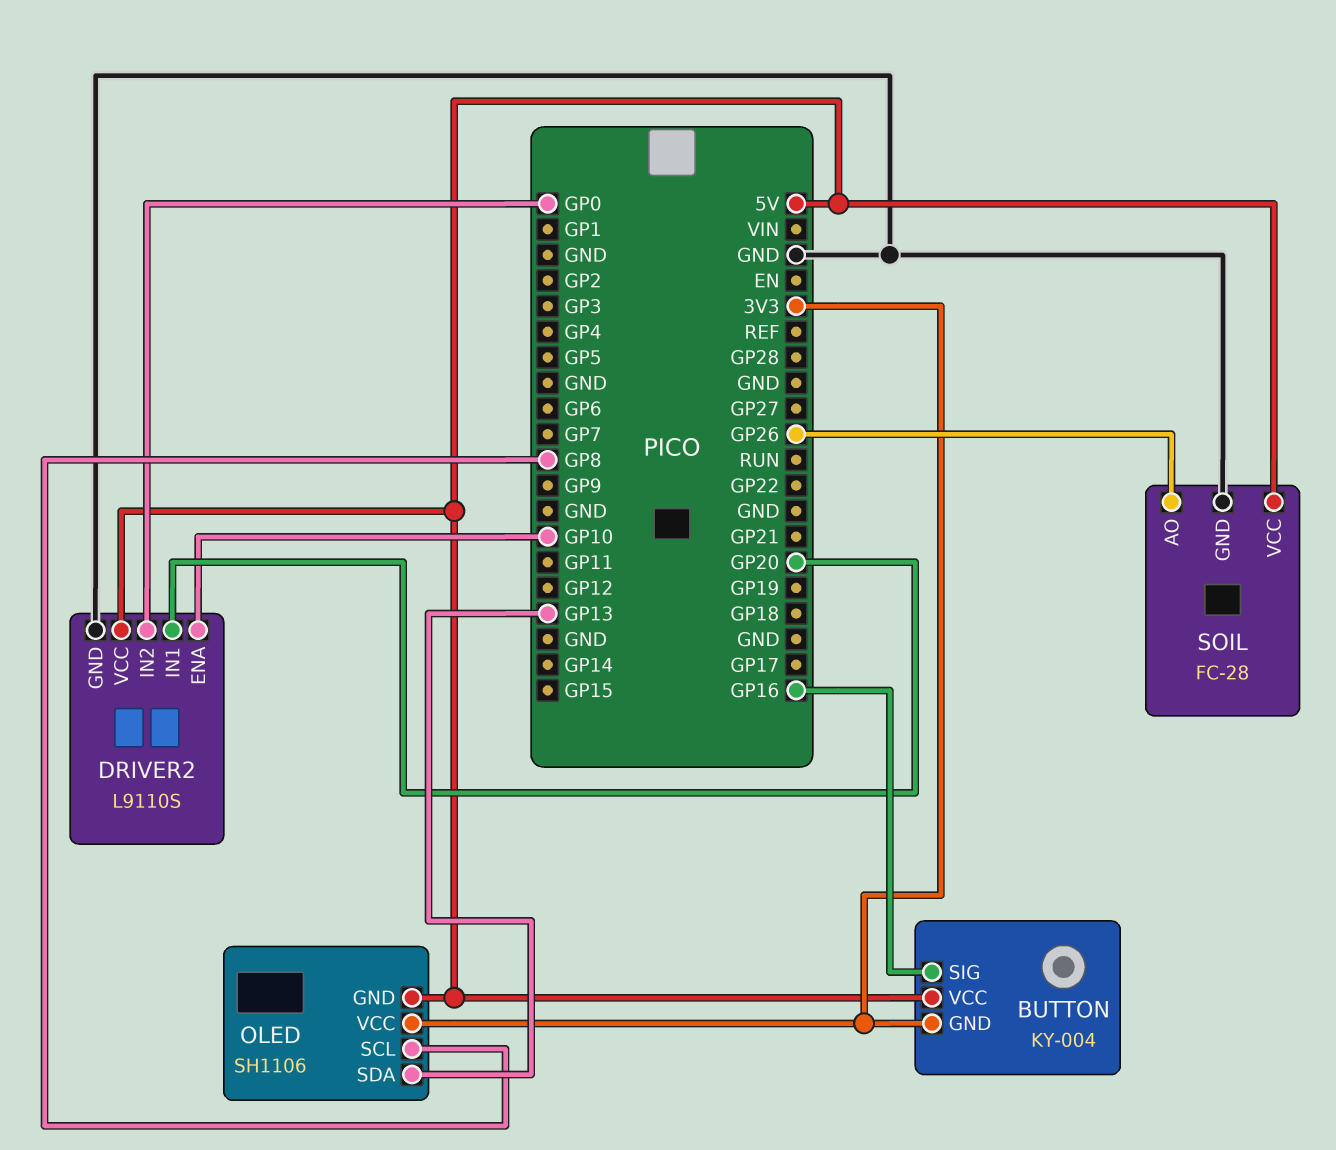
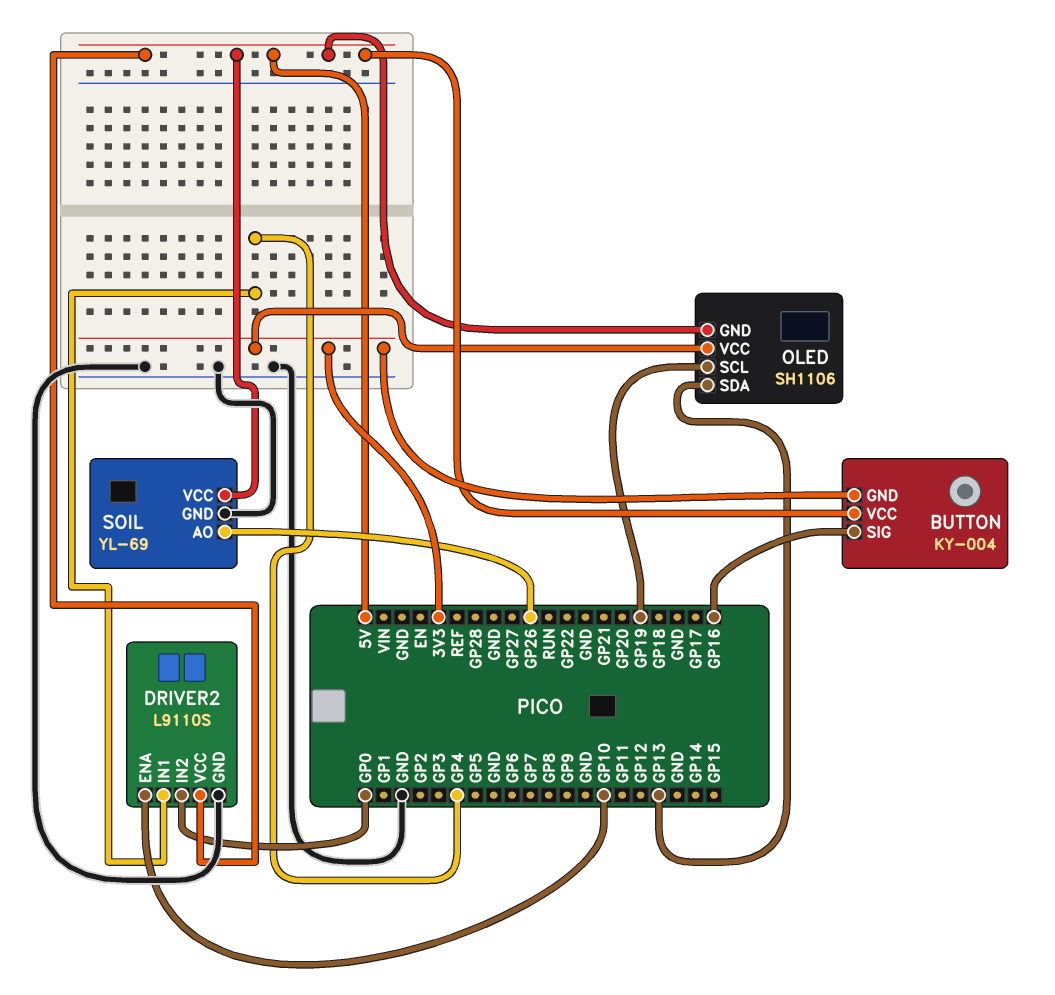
DRIVER2 pin IN1: GP20 -> GP4
OLED pin SCL: GP8 -> GP19
SOIL: FC-28 -> YL-69

